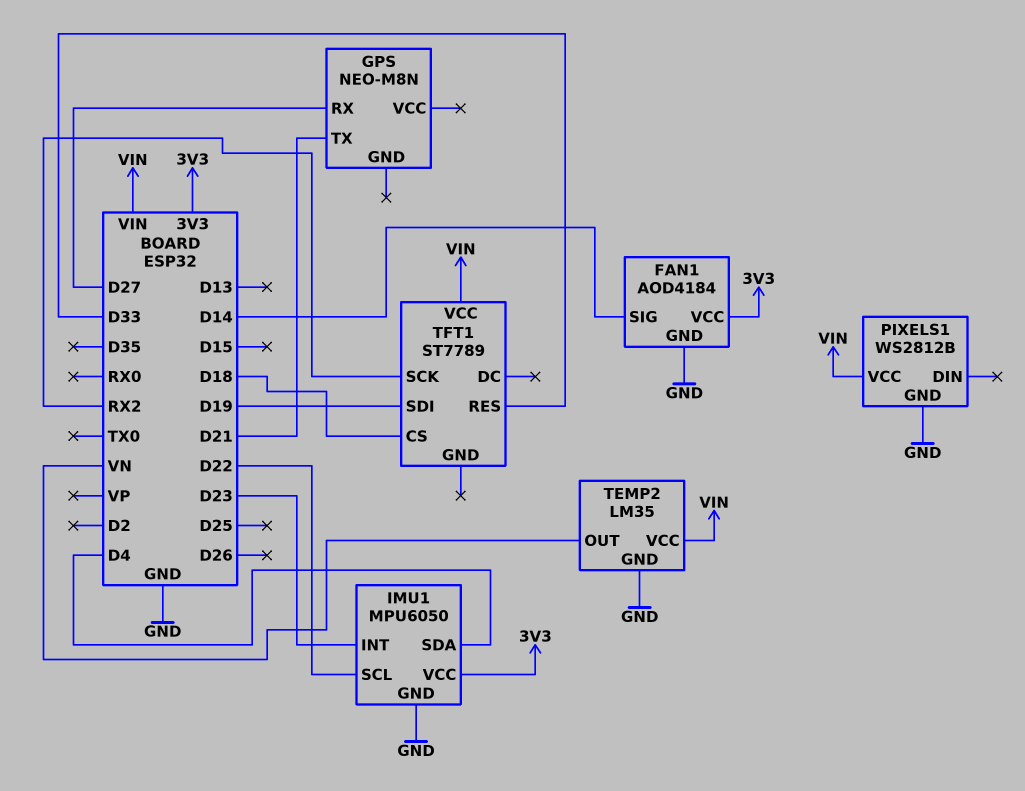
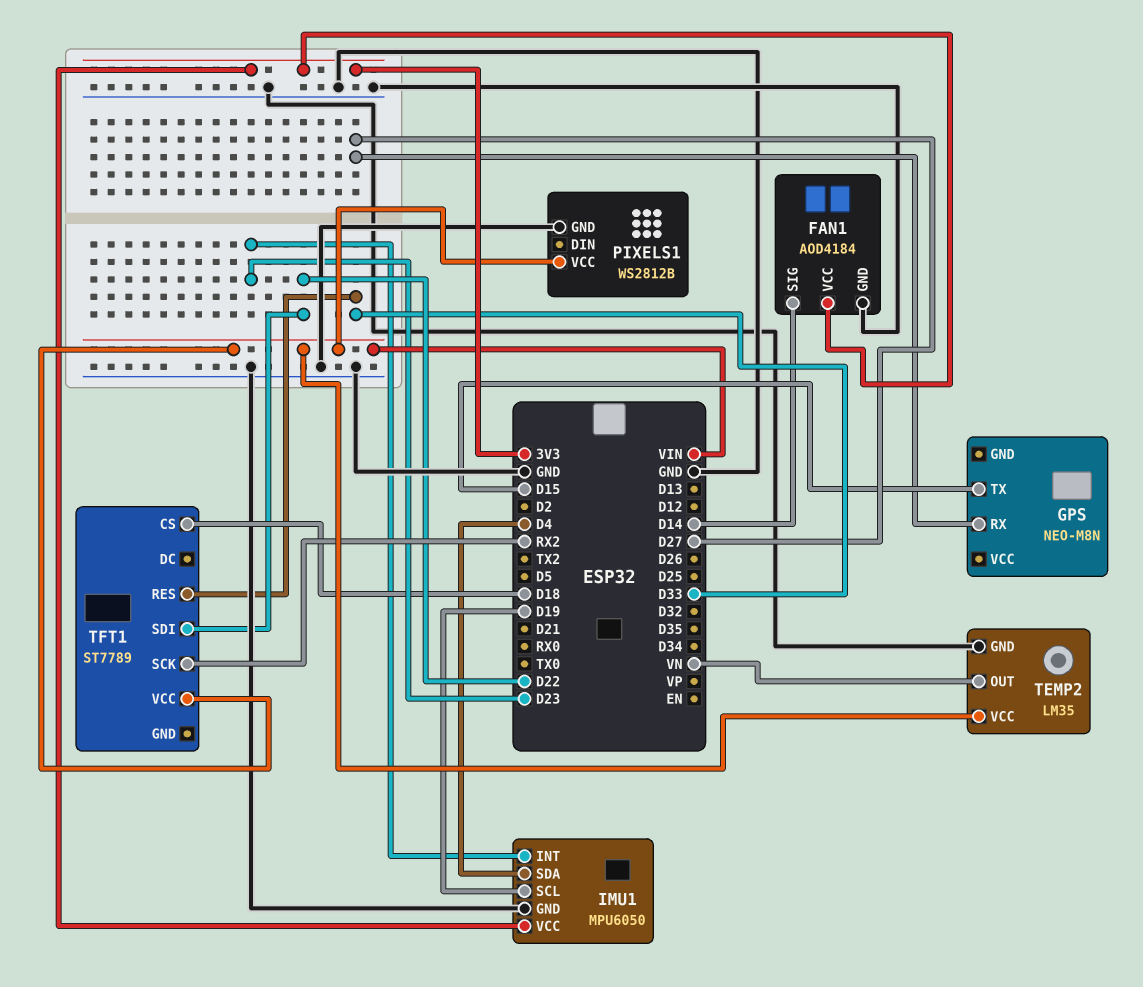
GPS pin TX: D21 -> D15
IMU1 pin SCL: D22 -> D19
TFT1 pin SDI: D19 -> D22

